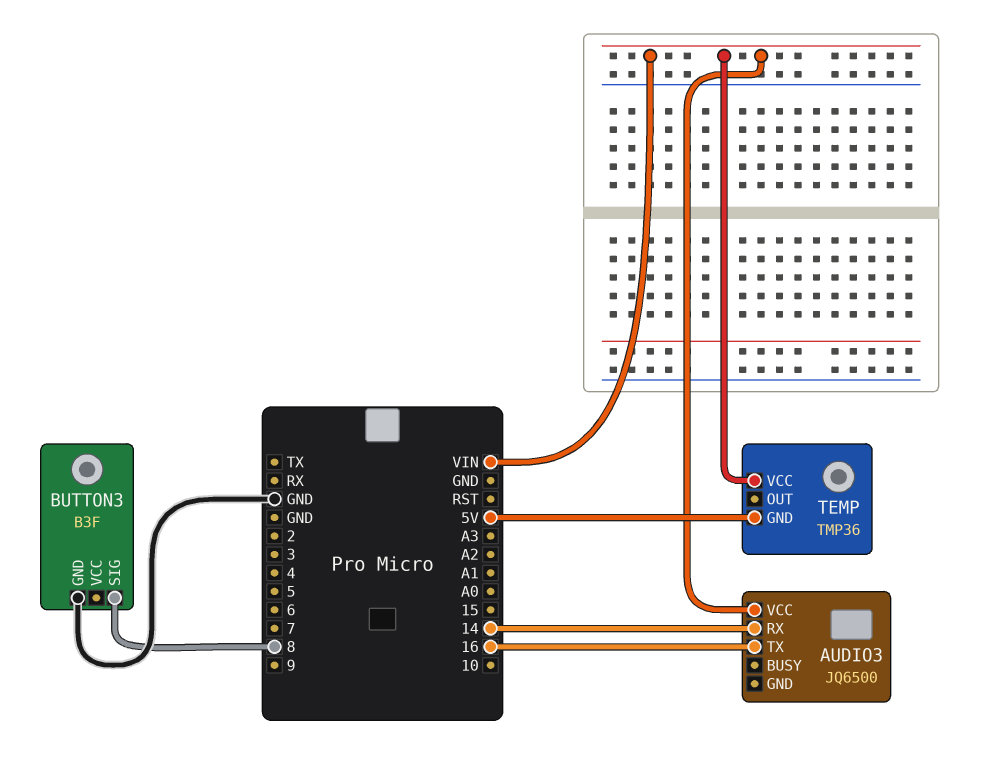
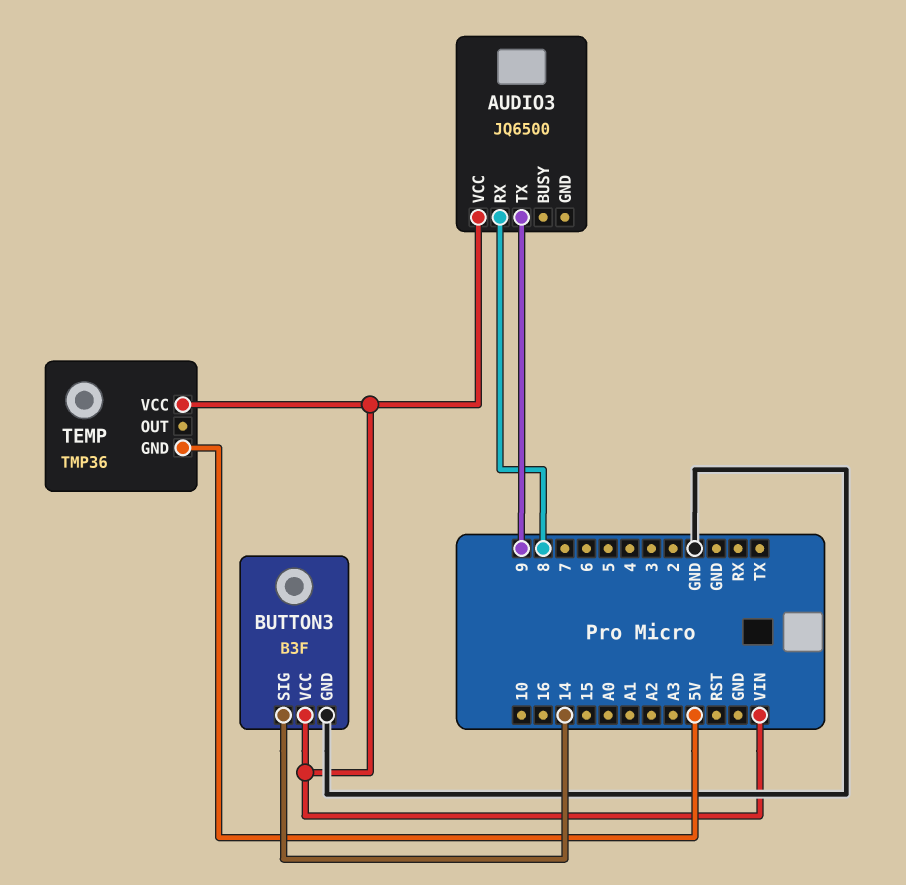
AUDIO3 pin RX: 14 -> 8
AUDIO3 pin TX: 16 -> 9
BUTTON3 pin SIG: 8 -> 14
BUTTON3 pin VCC: none -> VIN

